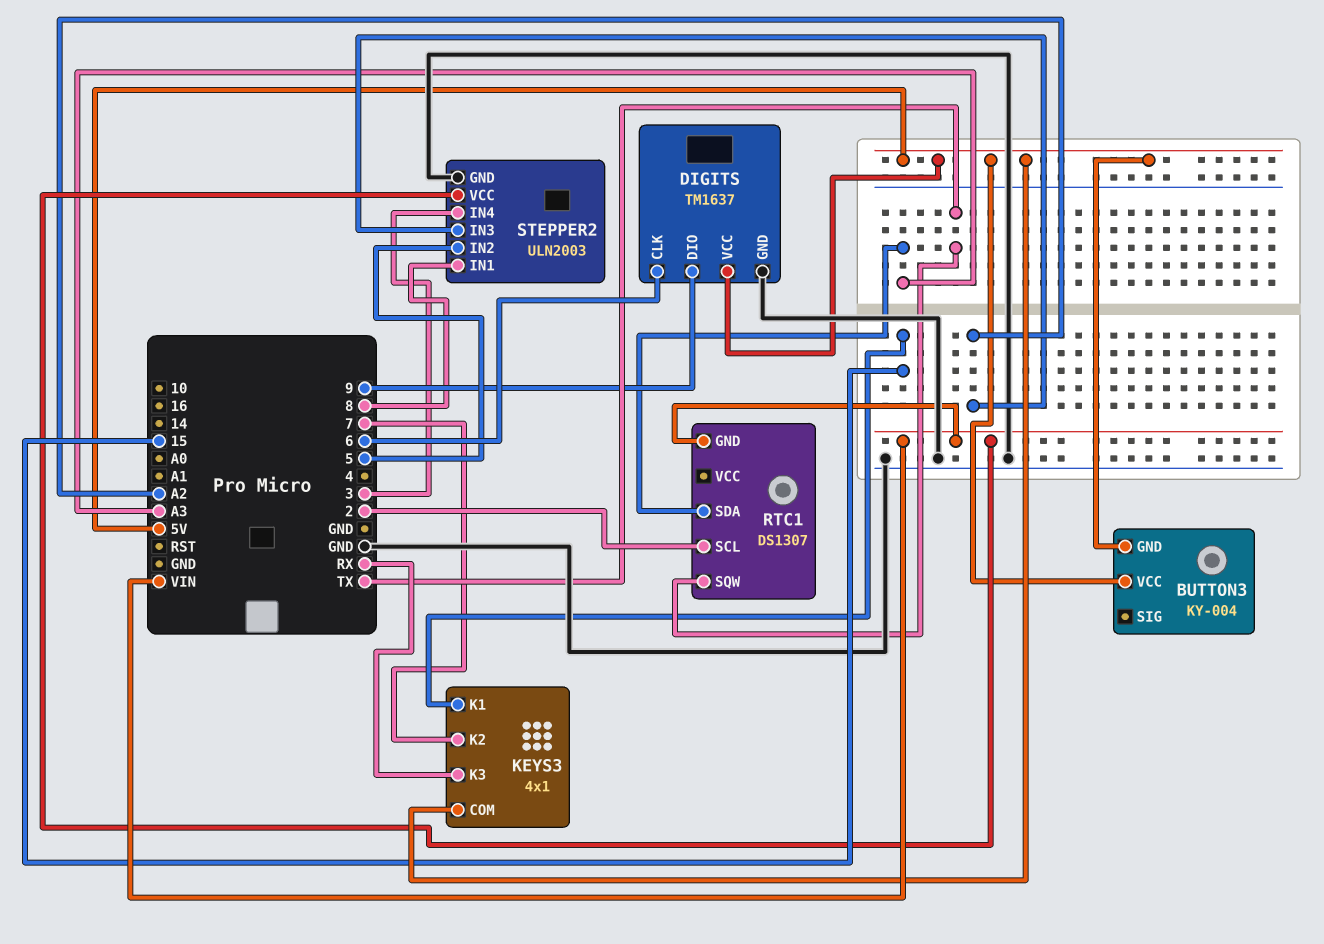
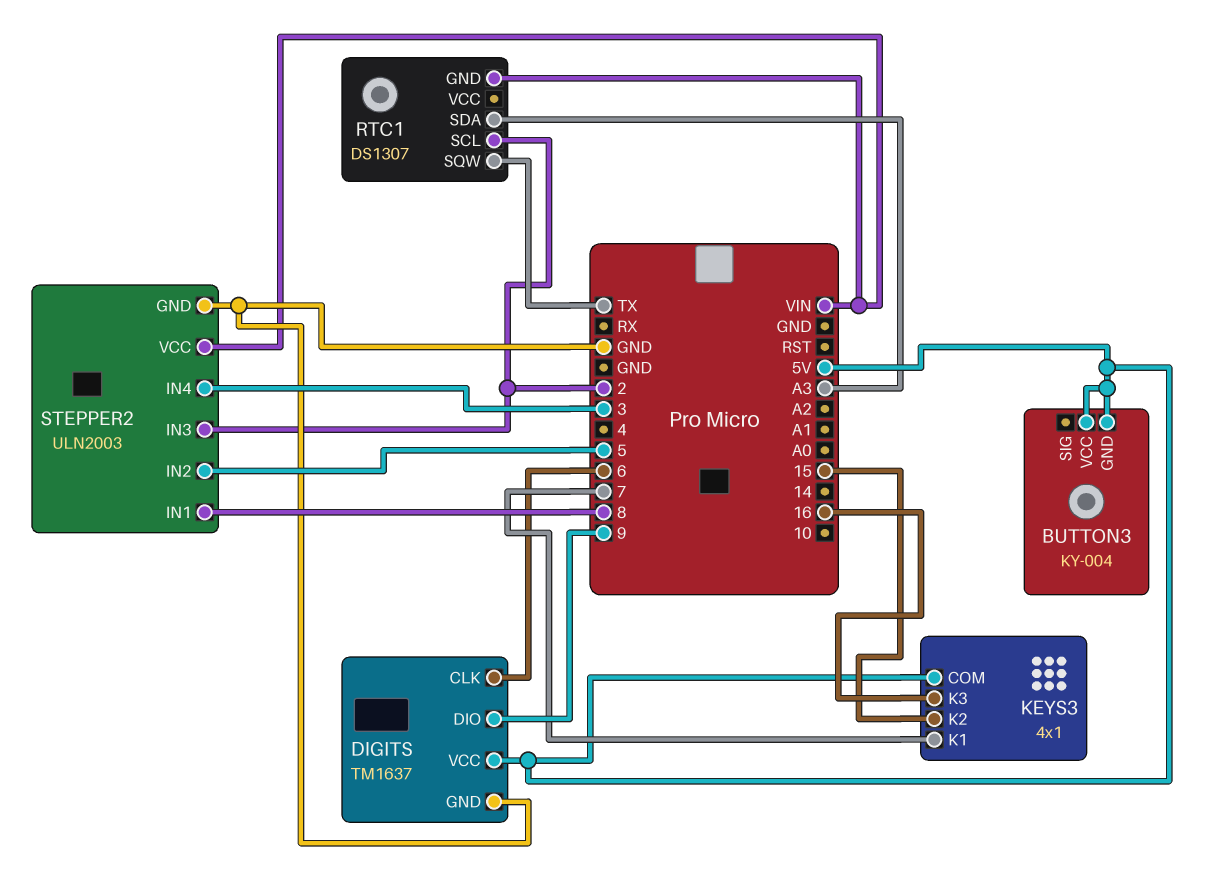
KEYS3 pin K1: 15 -> 7
KEYS3 pin K2: 7 -> 15
KEYS3 pin K3: RX -> 16
STEPPER2 pin IN3: A2 -> 2

